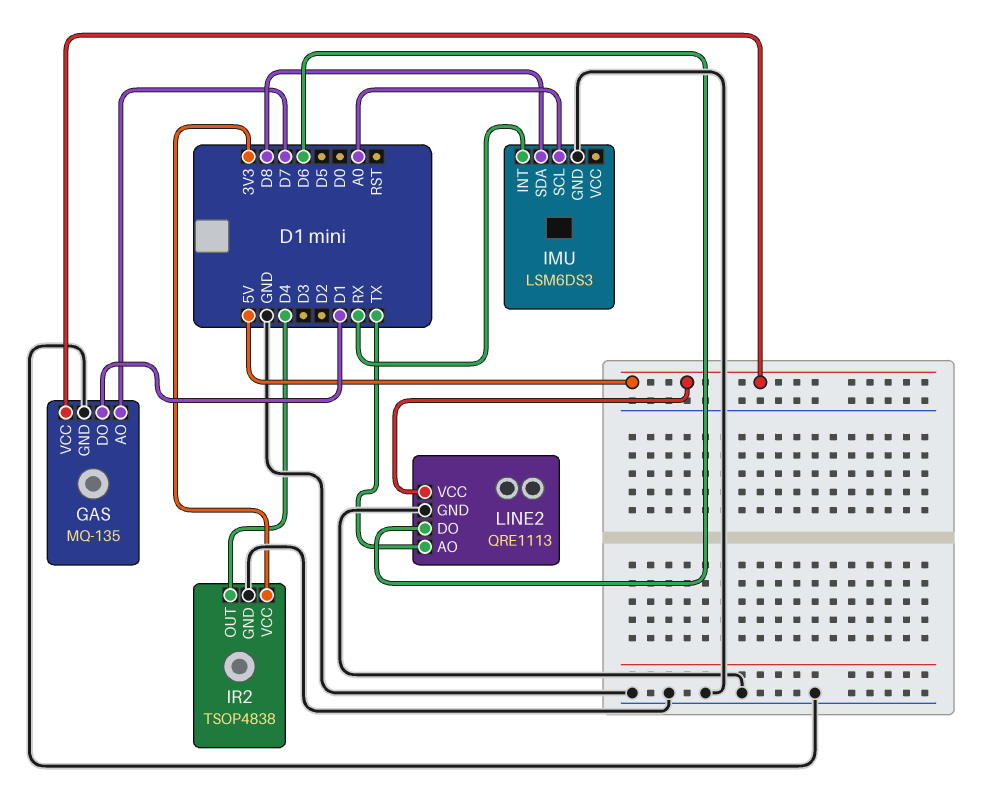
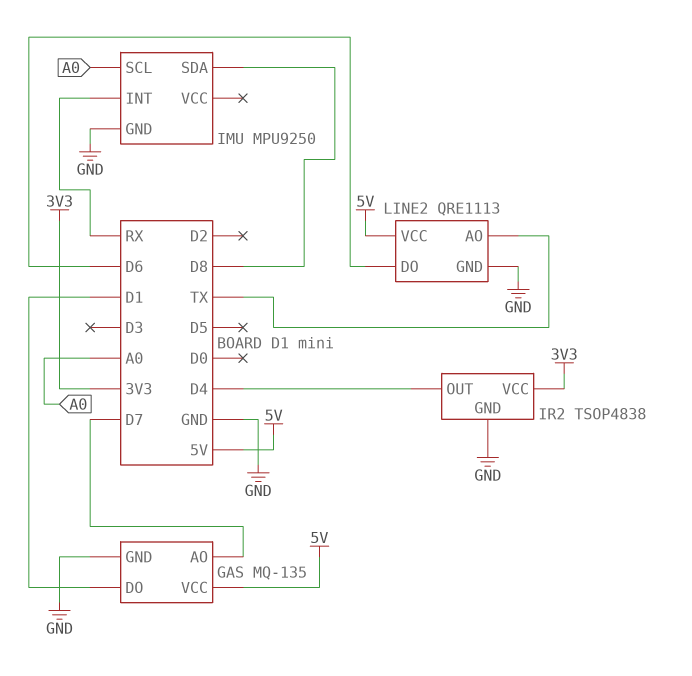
IMU: LSM6DS3 -> MPU9250

